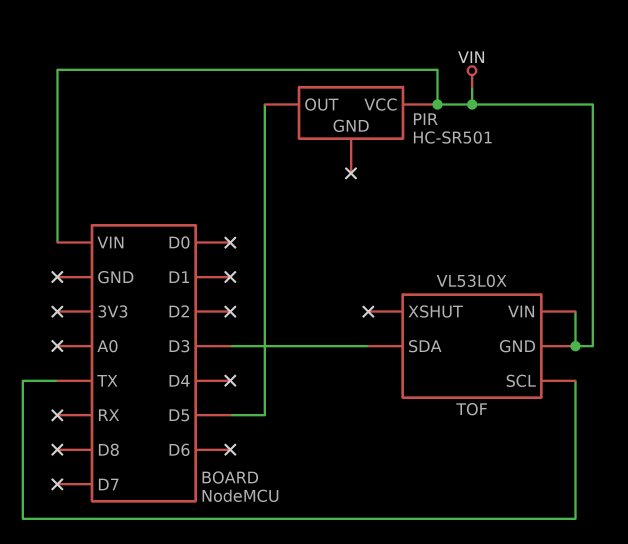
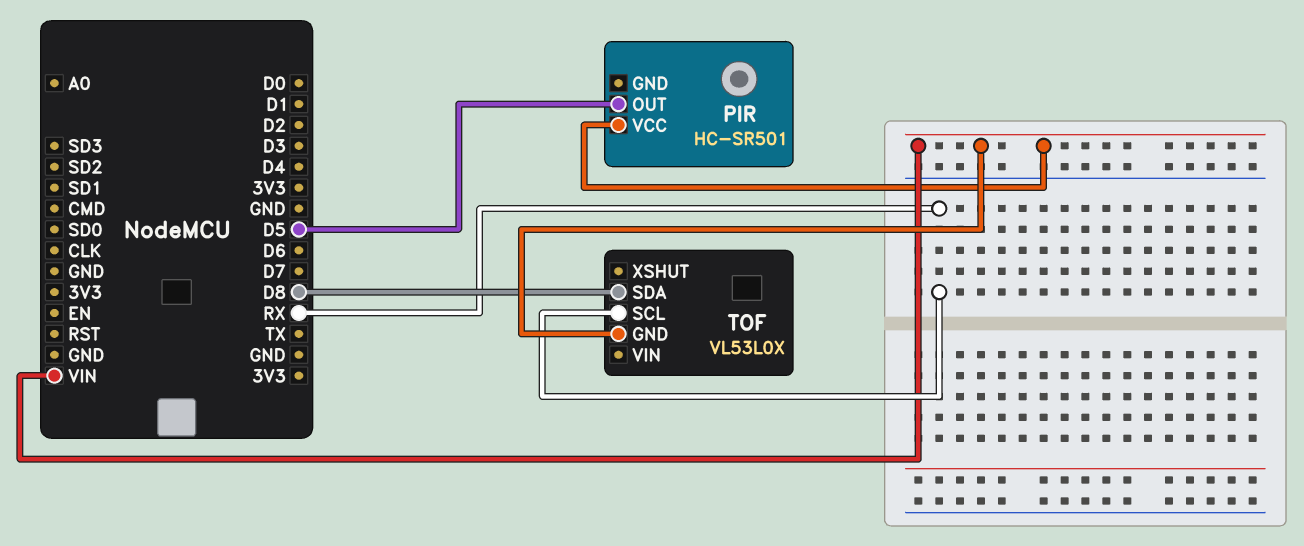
TOF pin SCL: TX -> RX
TOF pin SDA: D3 -> D8
TOF pin VIN: VIN -> none

